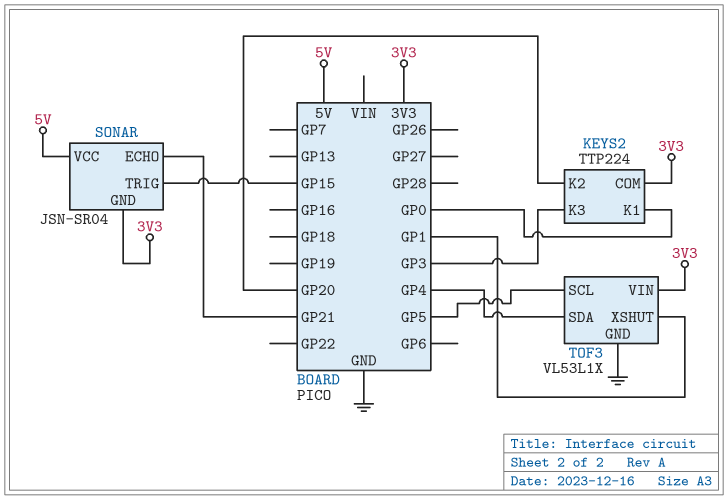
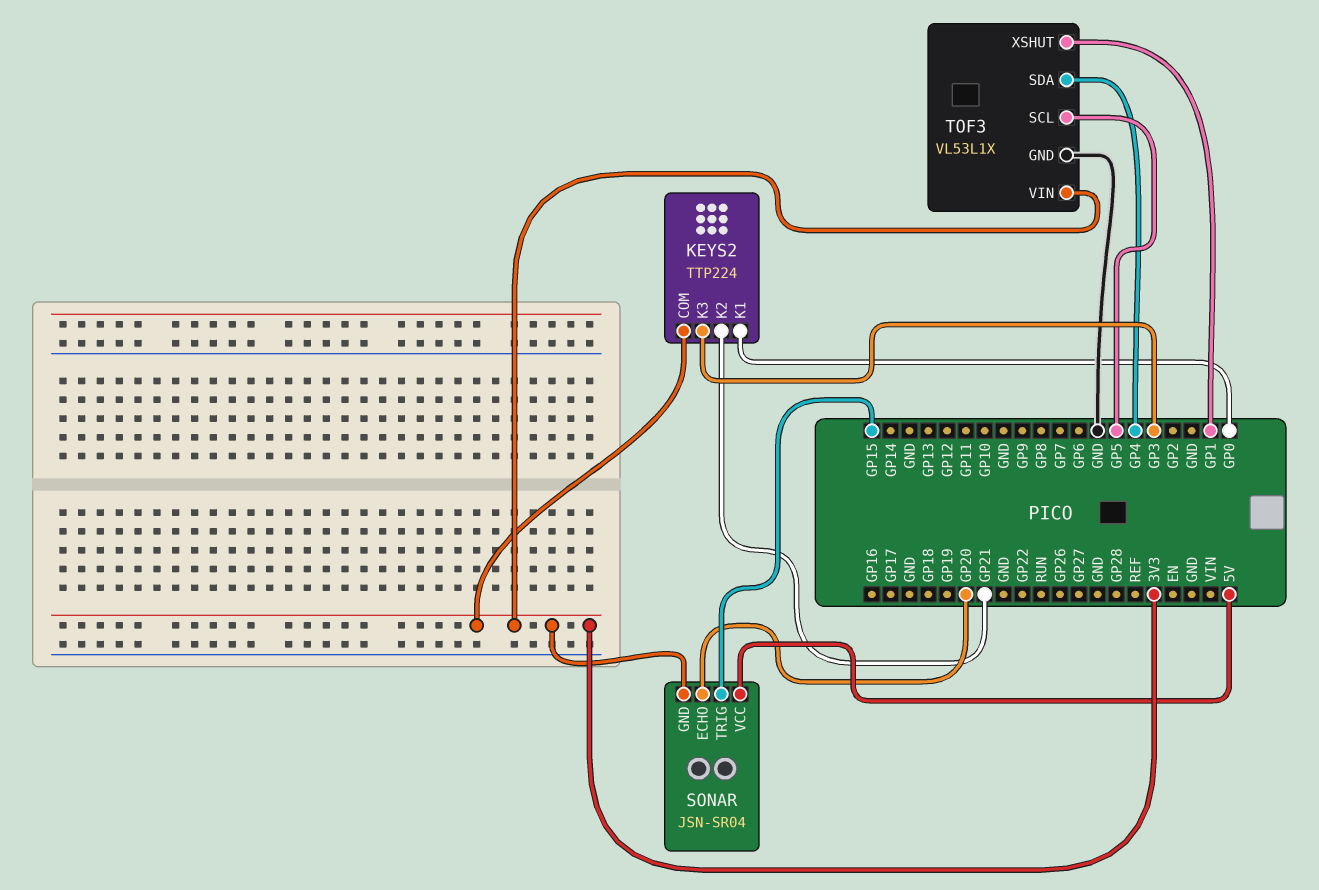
KEYS2 pin K2: GP20 -> GP21
SONAR pin ECHO: GP21 -> GP20

